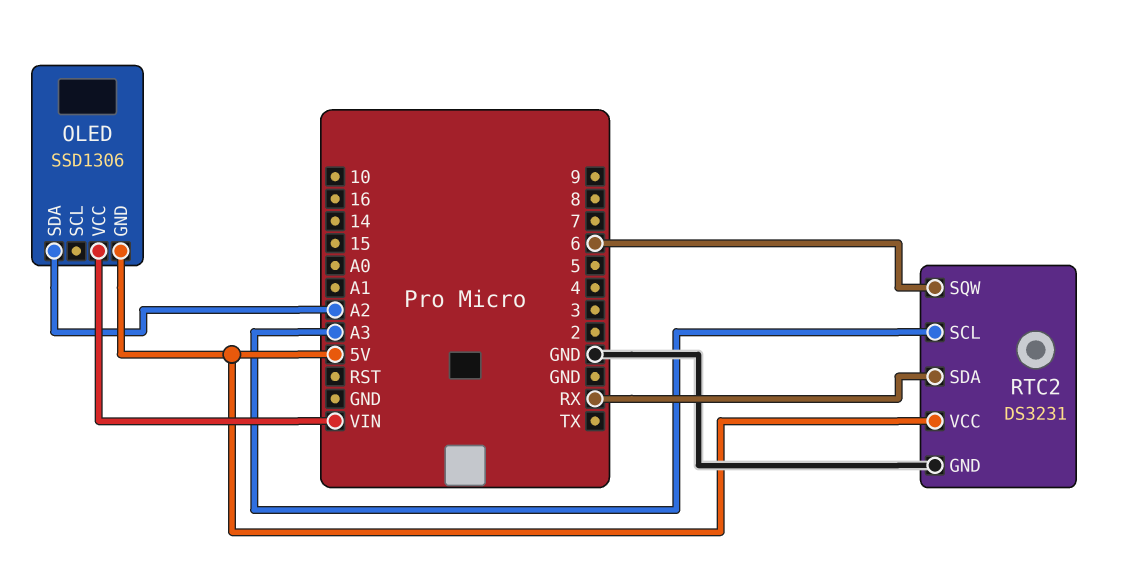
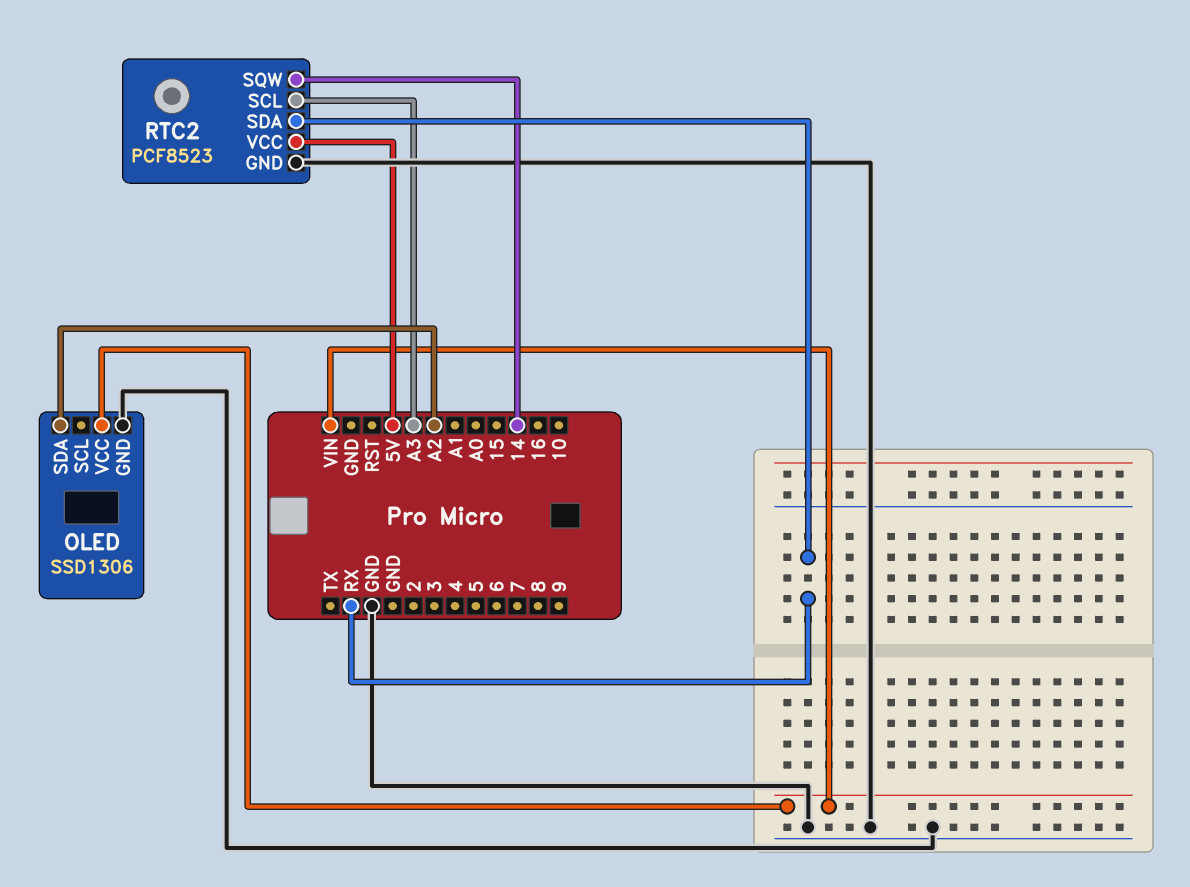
OLED pin GND: 5V -> GND
RTC2: DS3231 -> PCF8523
RTC2 pin SQW: 6 -> 14

